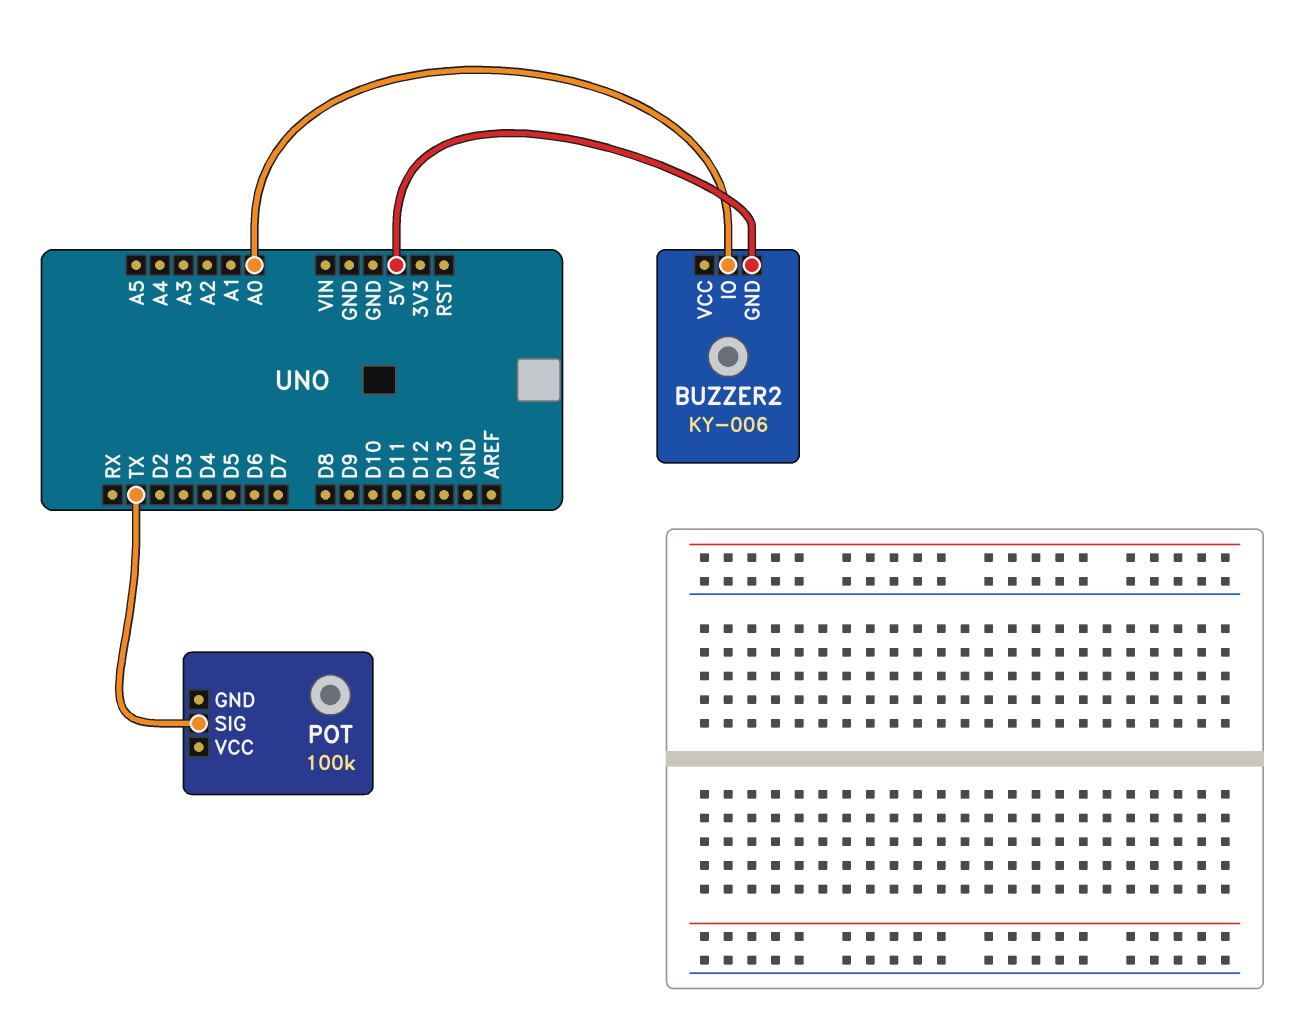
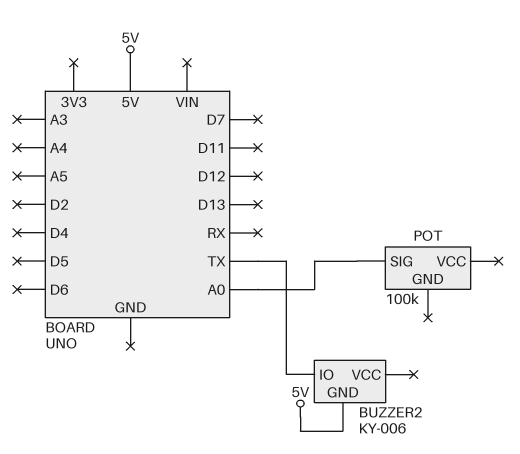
BUZZER2 pin IO: A0 -> TX
POT pin SIG: TX -> A0

